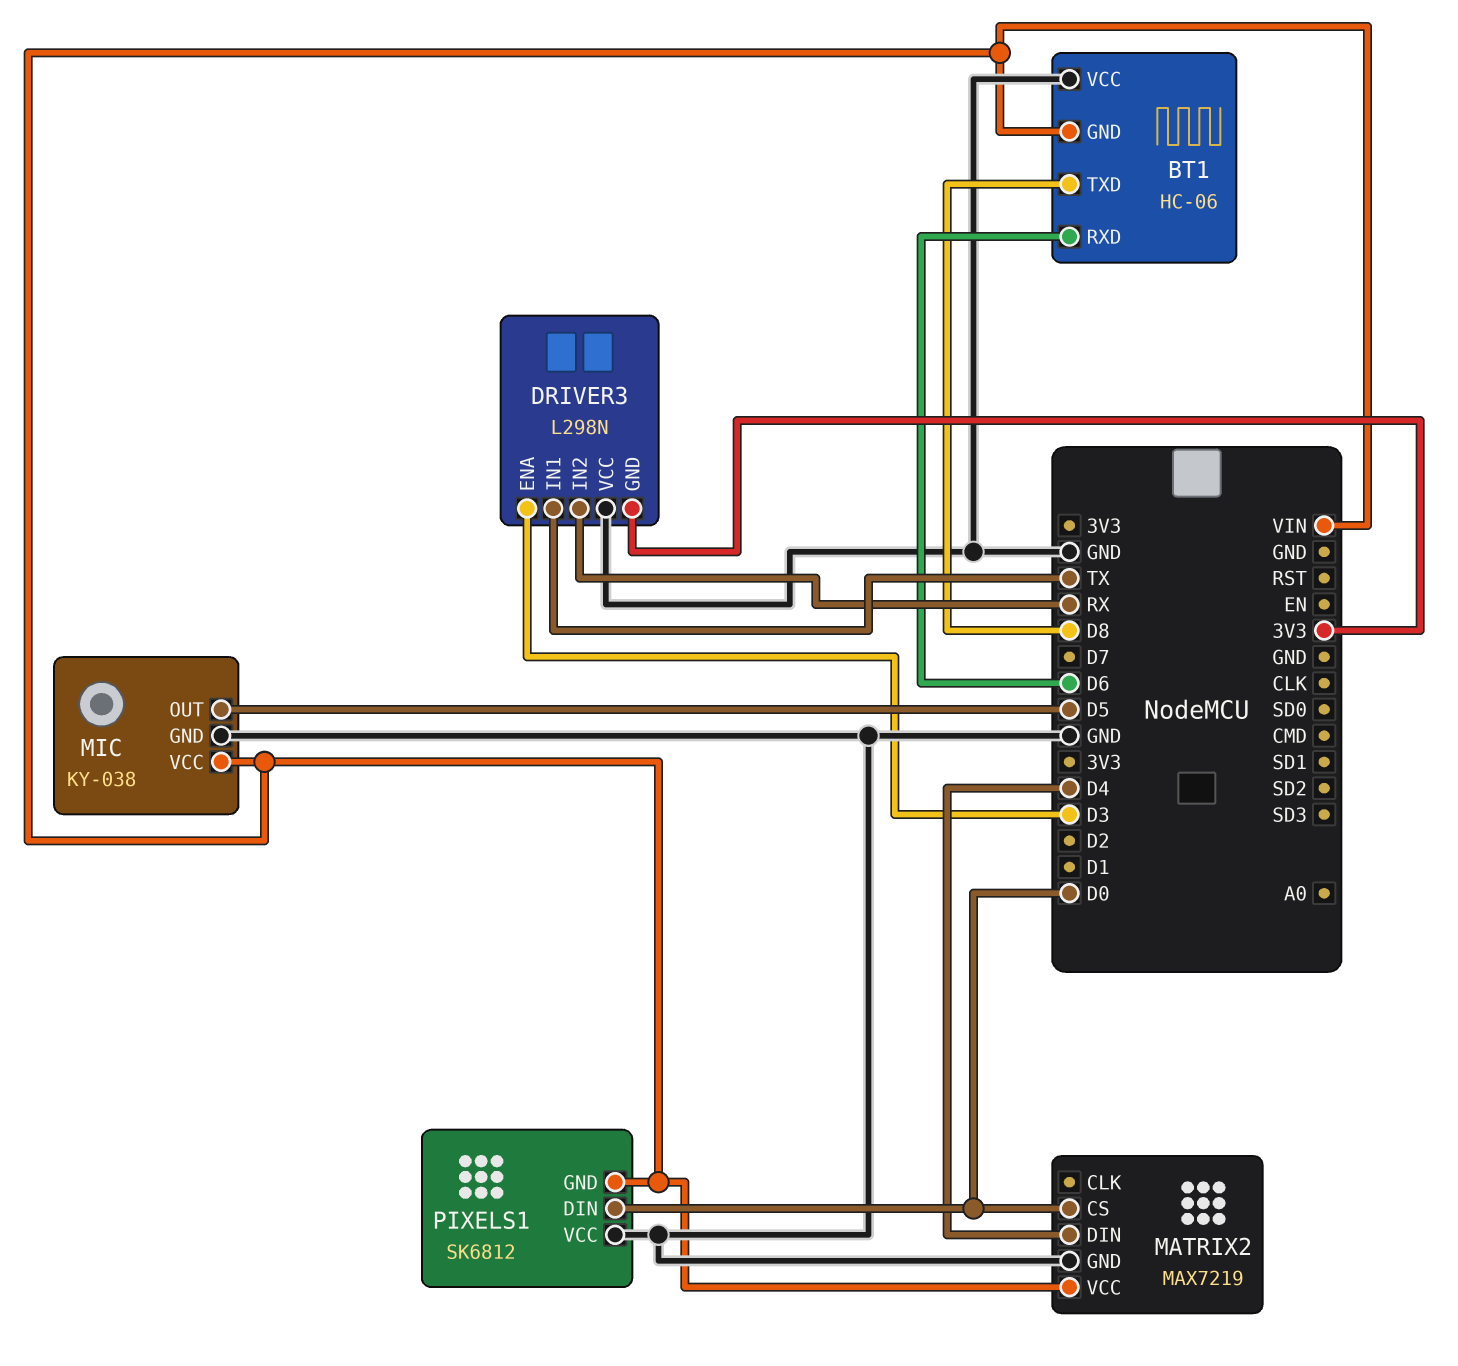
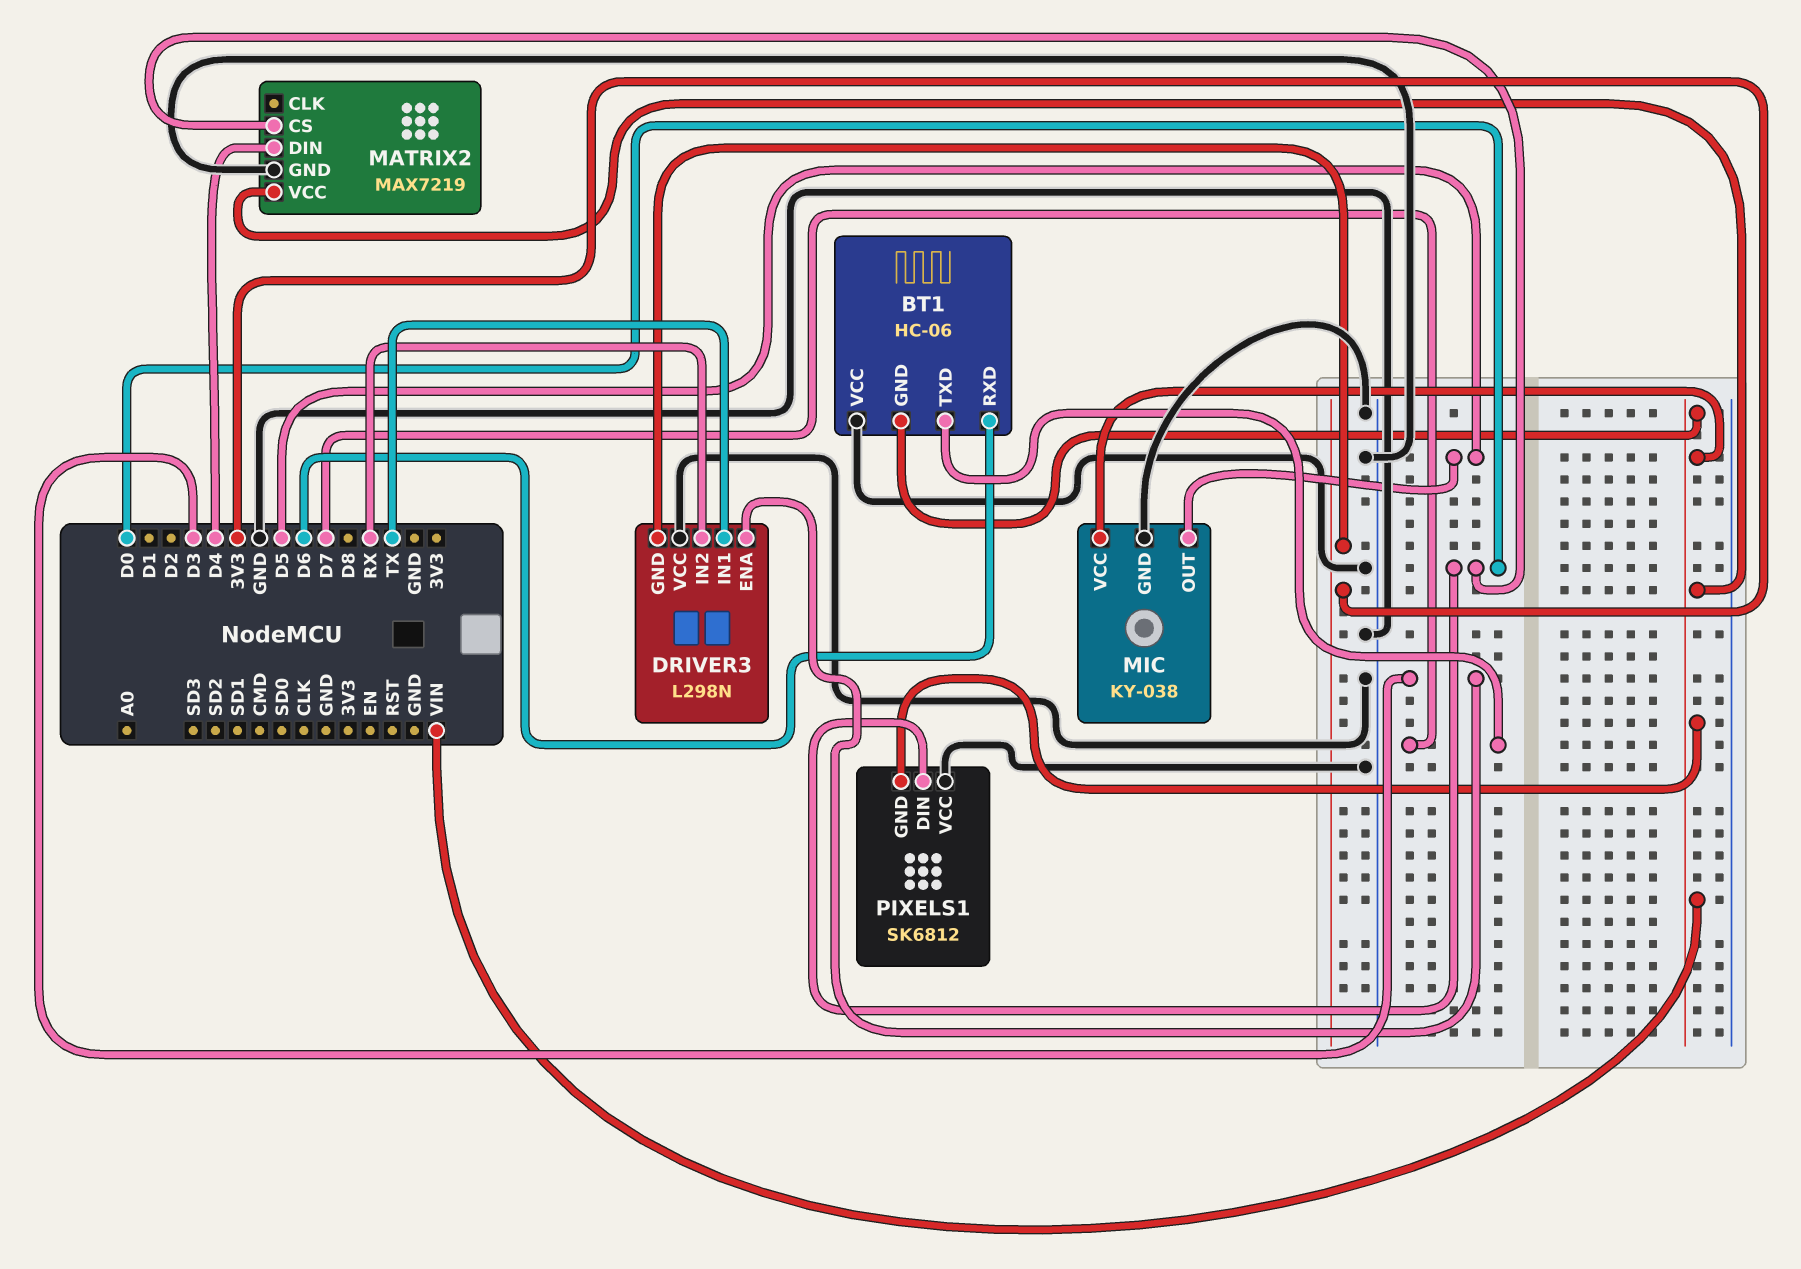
BT1 pin TXD: D8 -> D7

